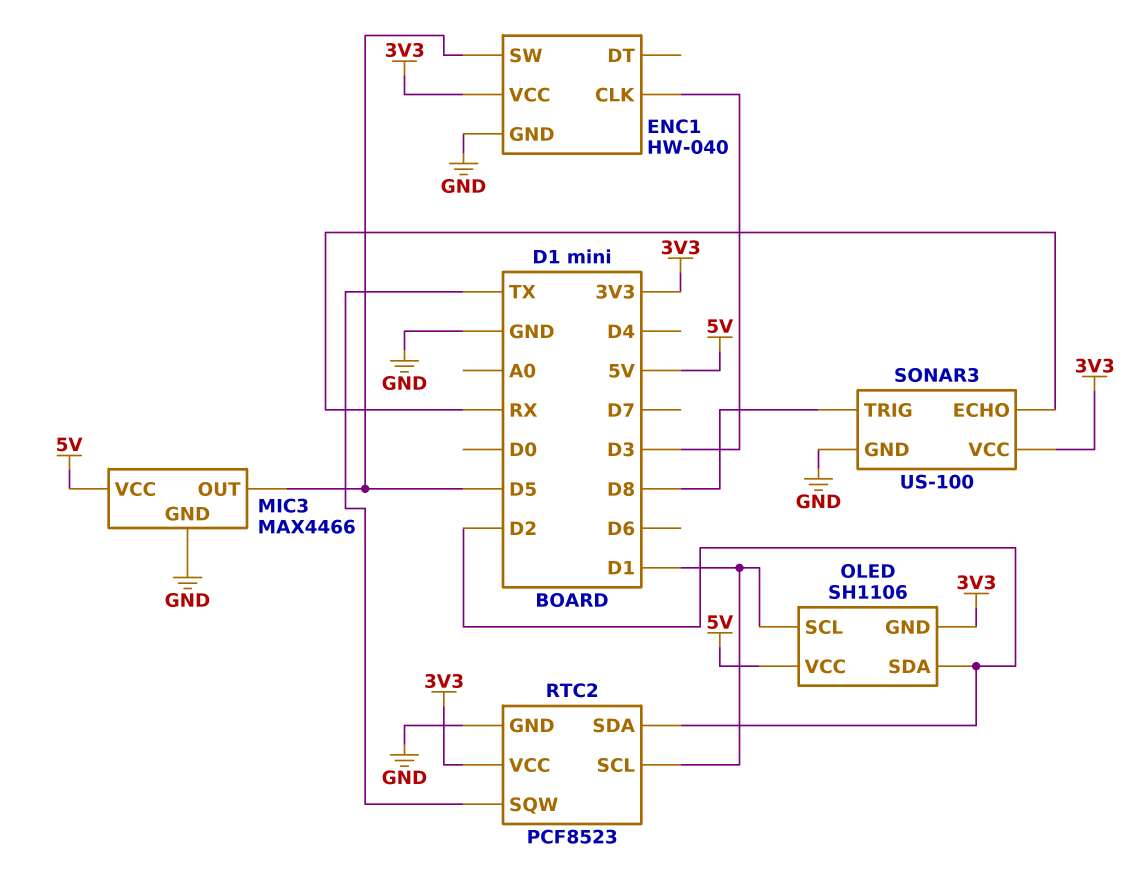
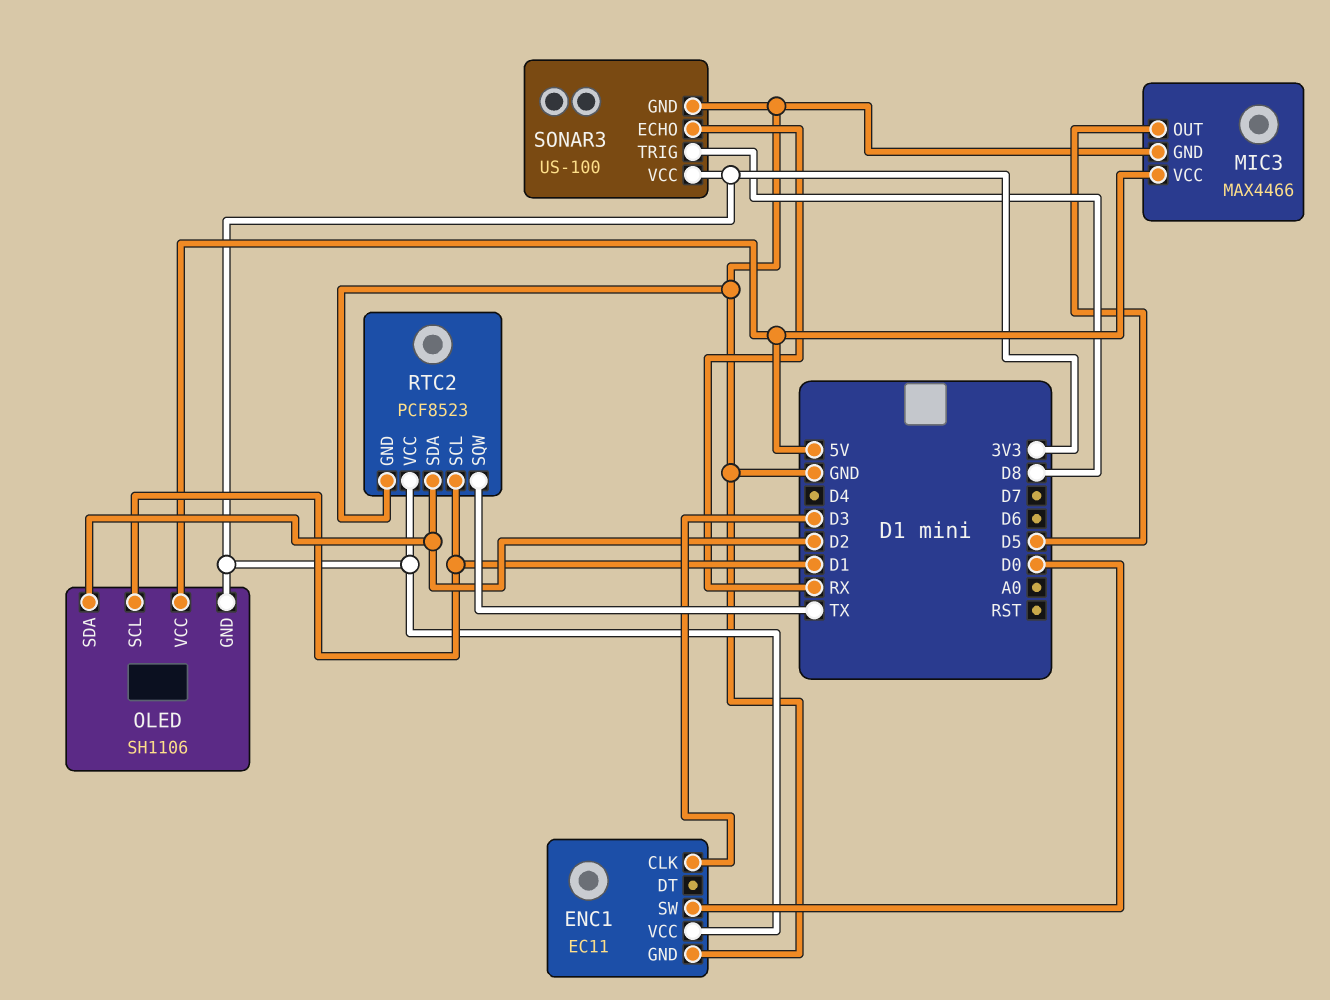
ENC1: HW-040 -> EC11
ENC1 pin SW: D5 -> D0

